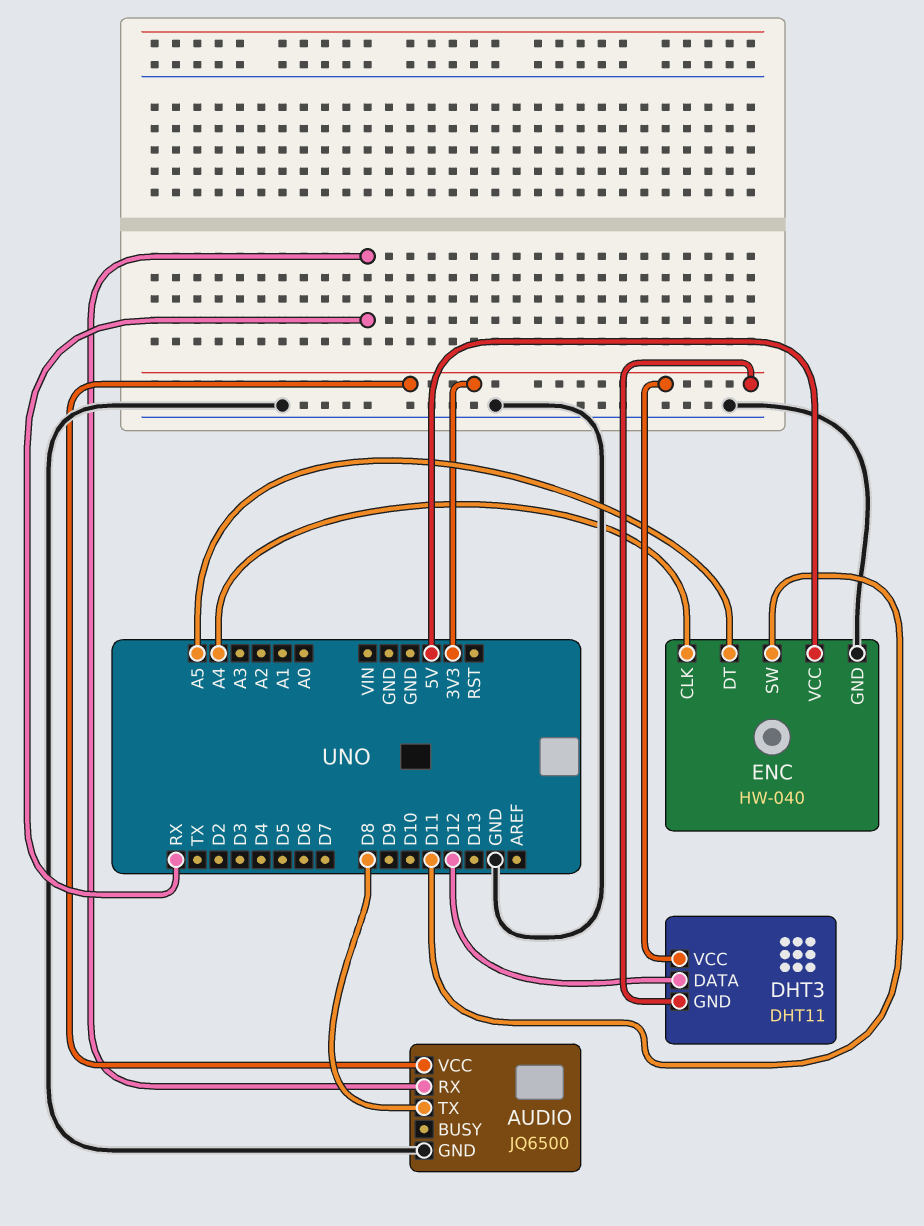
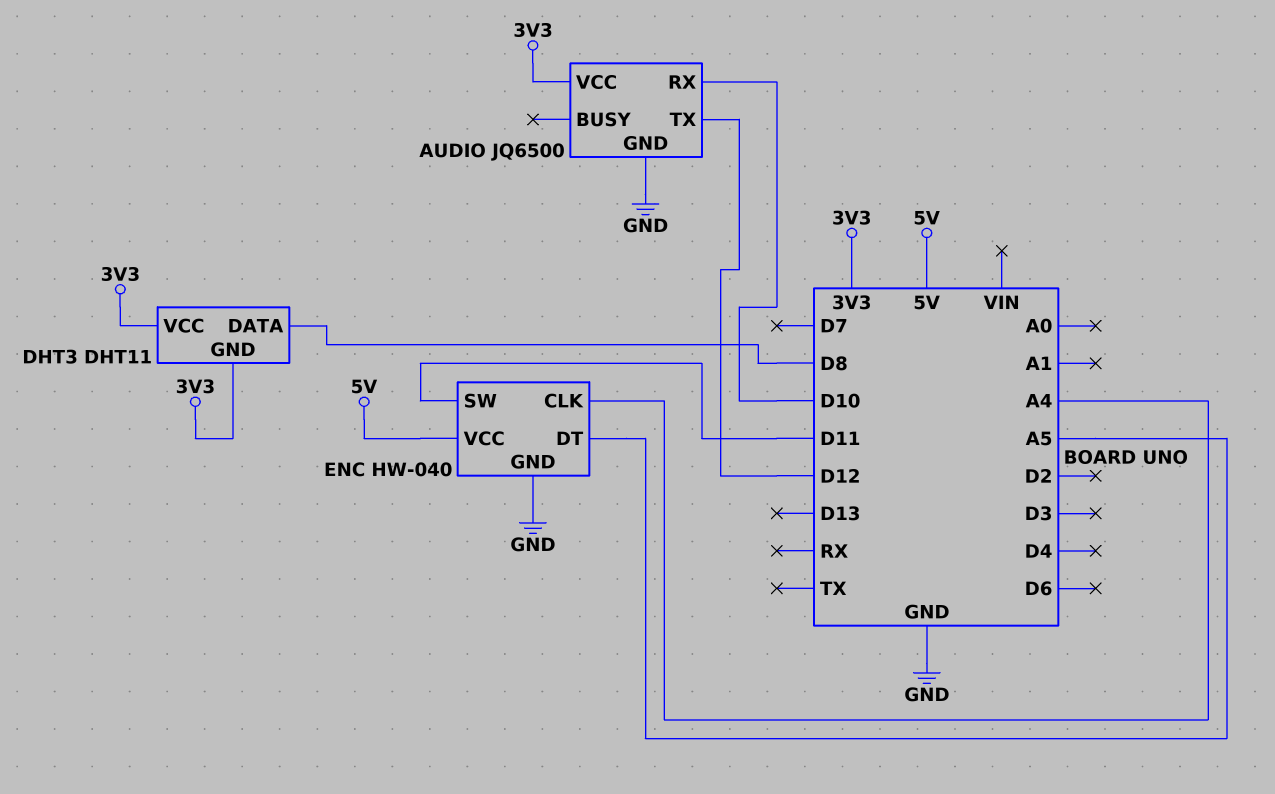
AUDIO pin RX: RX -> D10
AUDIO pin TX: D8 -> D12
DHT3 pin DATA: D12 -> D8

